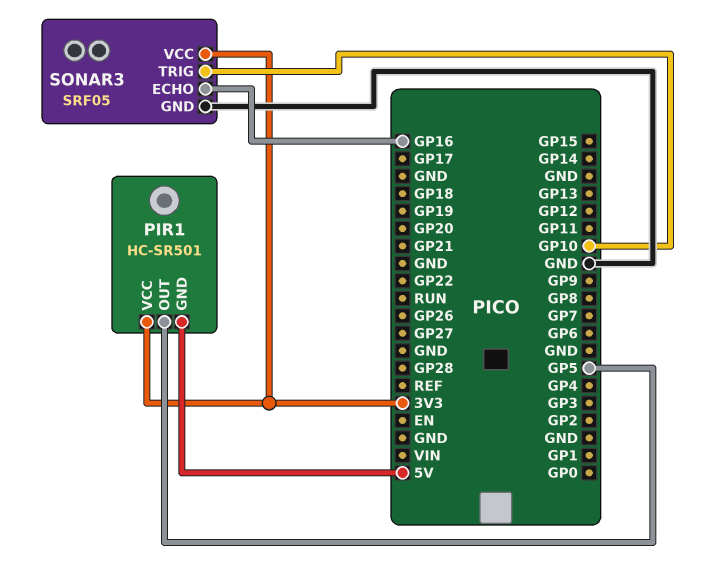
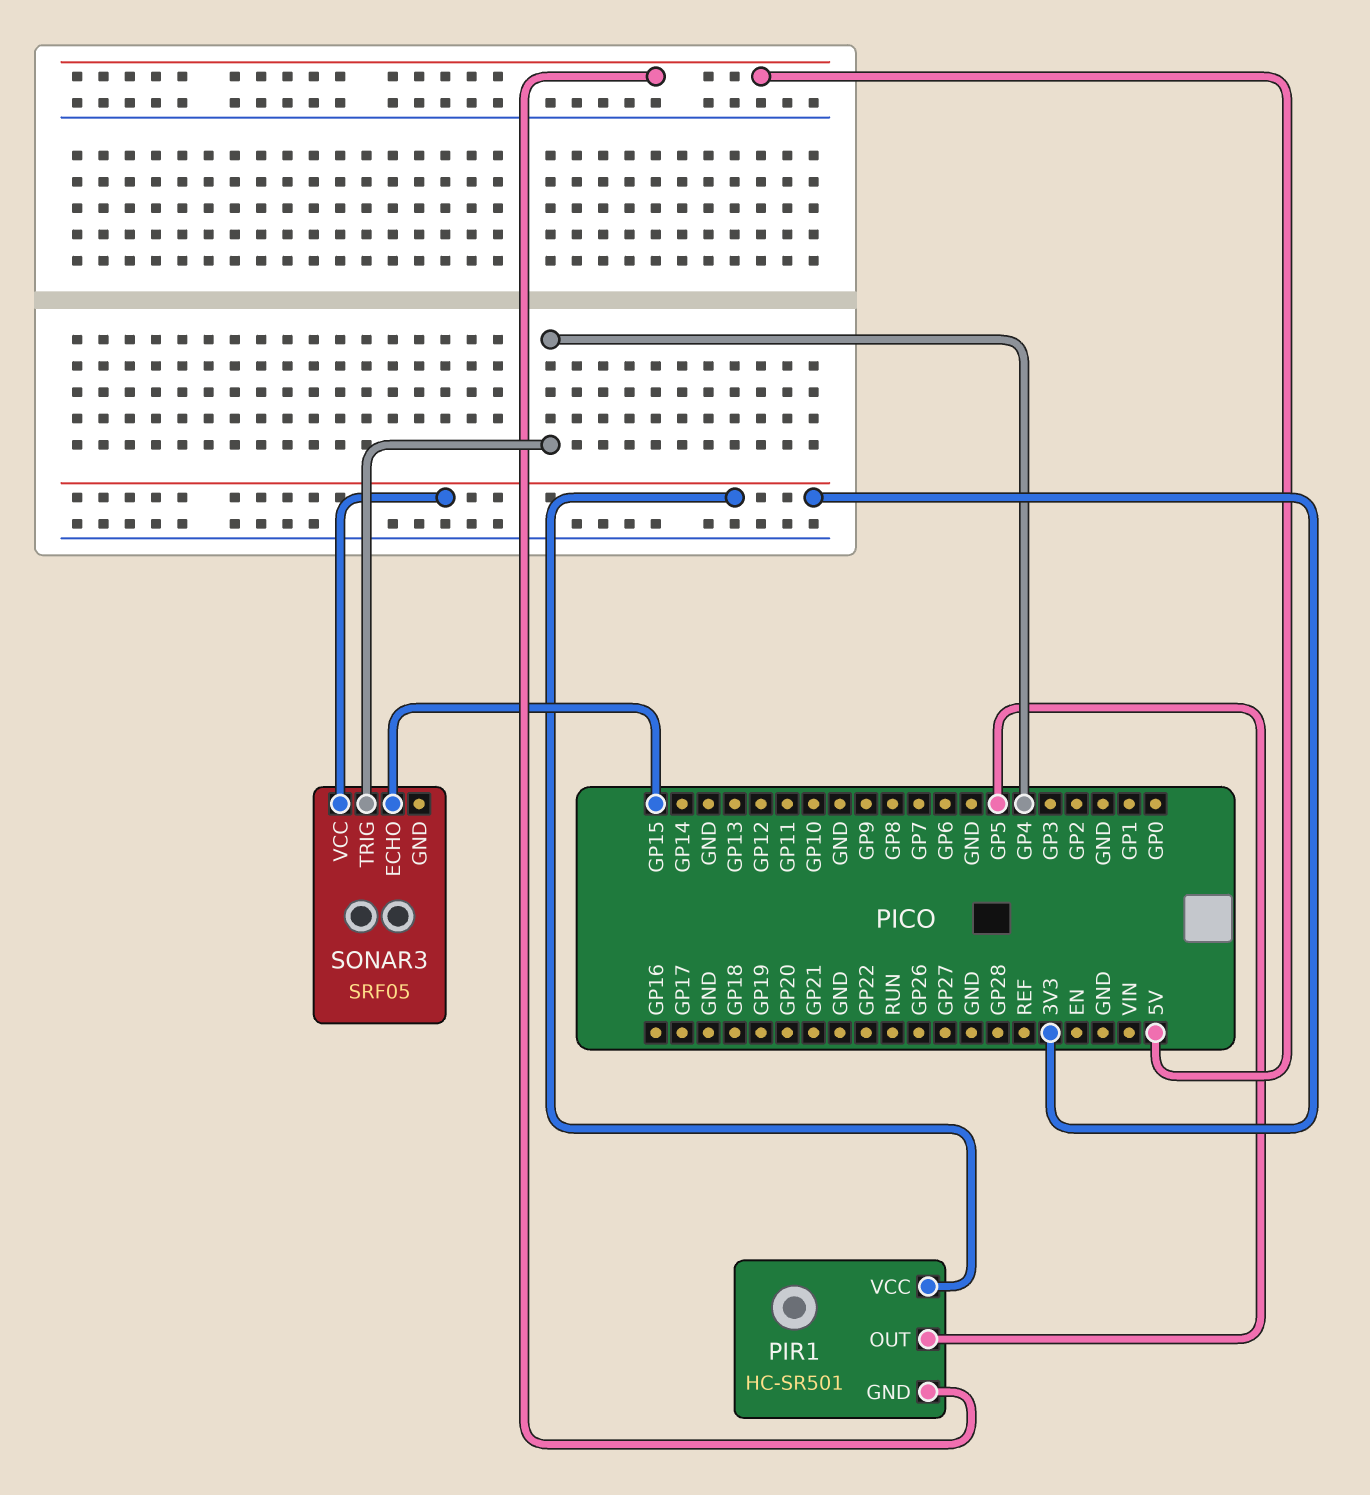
SONAR3 pin ECHO: GP16 -> GP15
SONAR3 pin GND: GND -> none
SONAR3 pin TRIG: GP10 -> GP4

